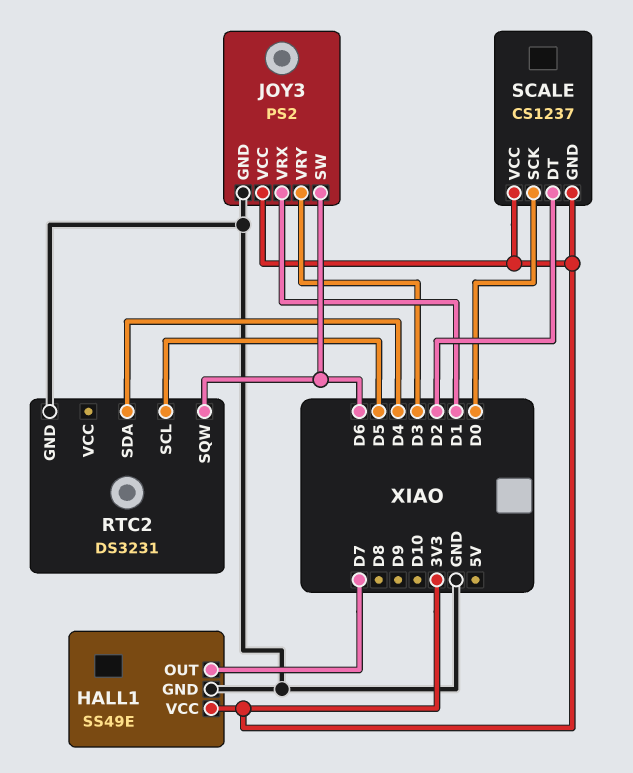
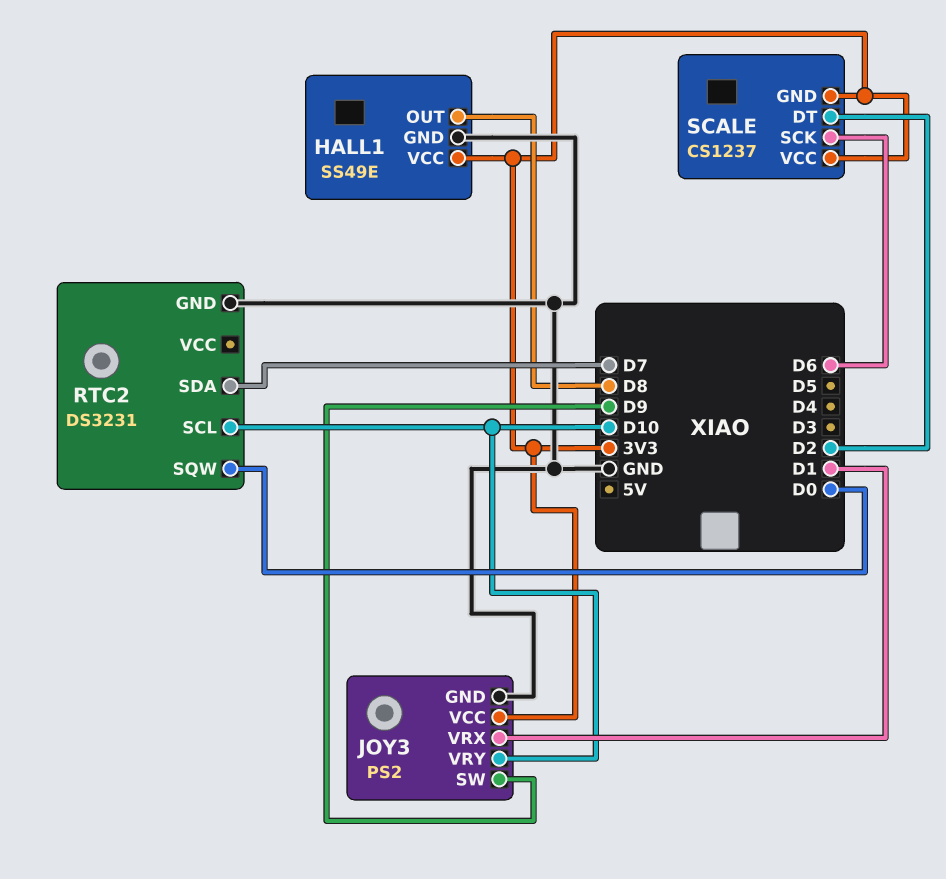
HALL1 pin OUT: D7 -> D8
JOY3 pin SW: D6 -> D9
JOY3 pin VRY: D3 -> D10
RTC2 pin SCL: D5 -> D10
RTC2 pin SDA: D4 -> D7
RTC2 pin SQW: D6 -> D0
SCALE pin SCK: D0 -> D6

